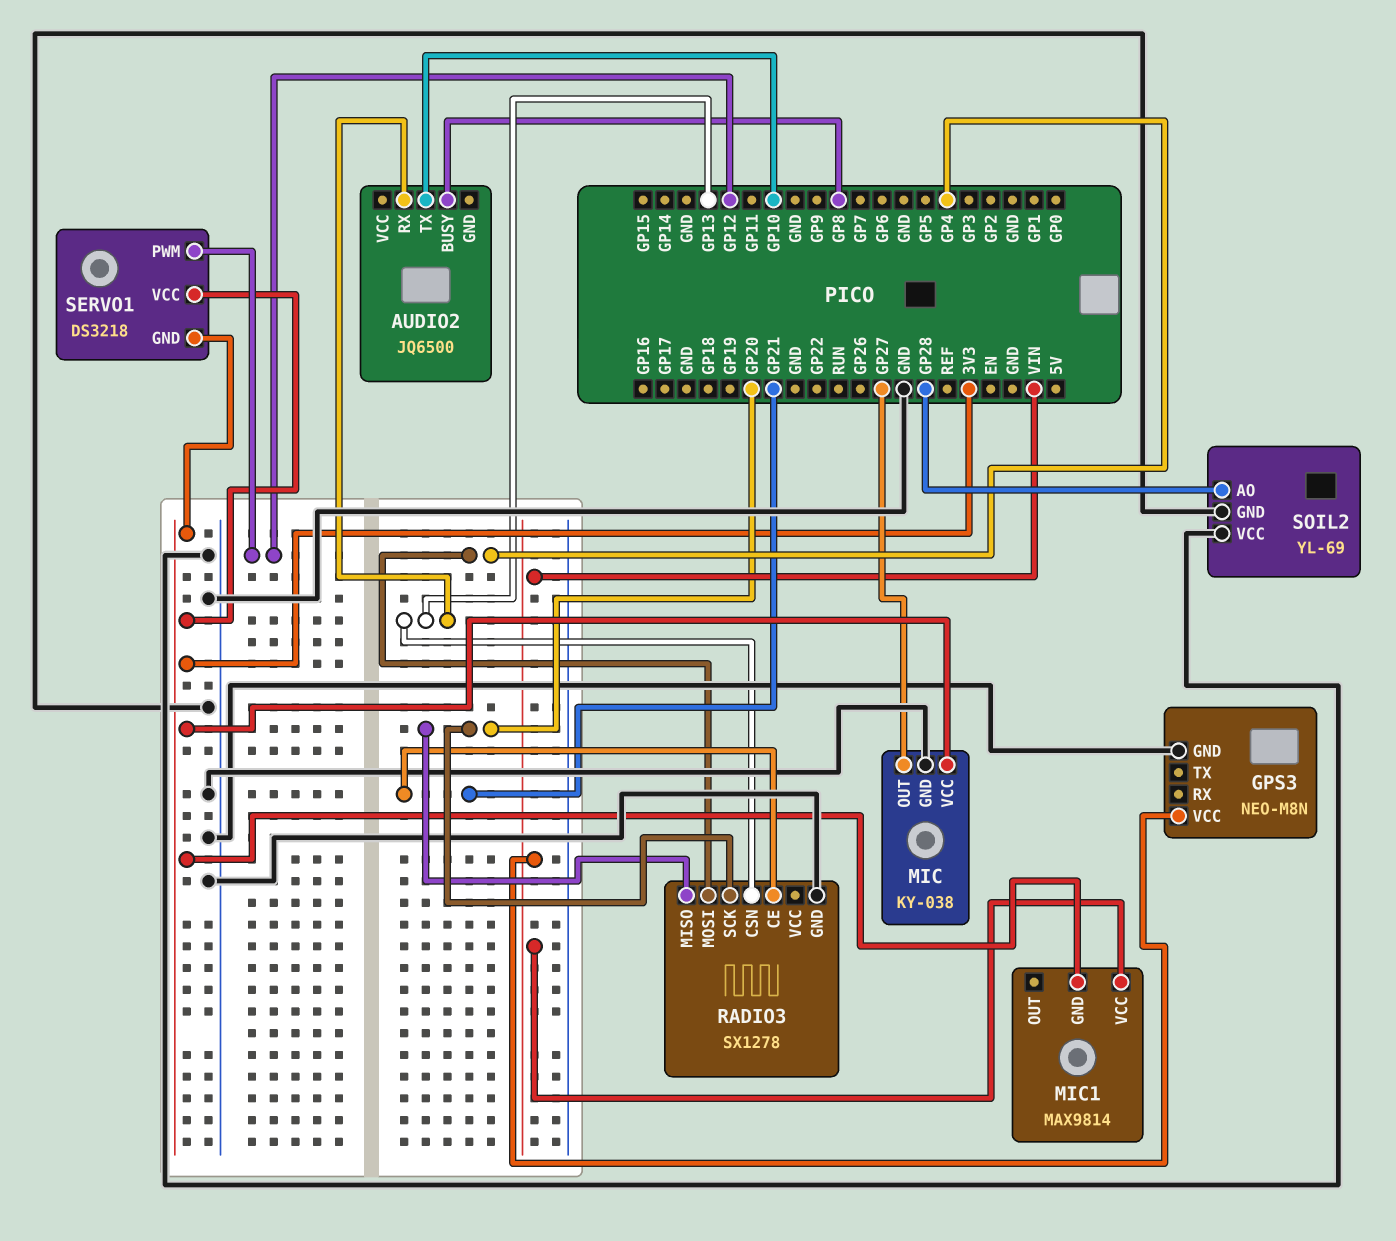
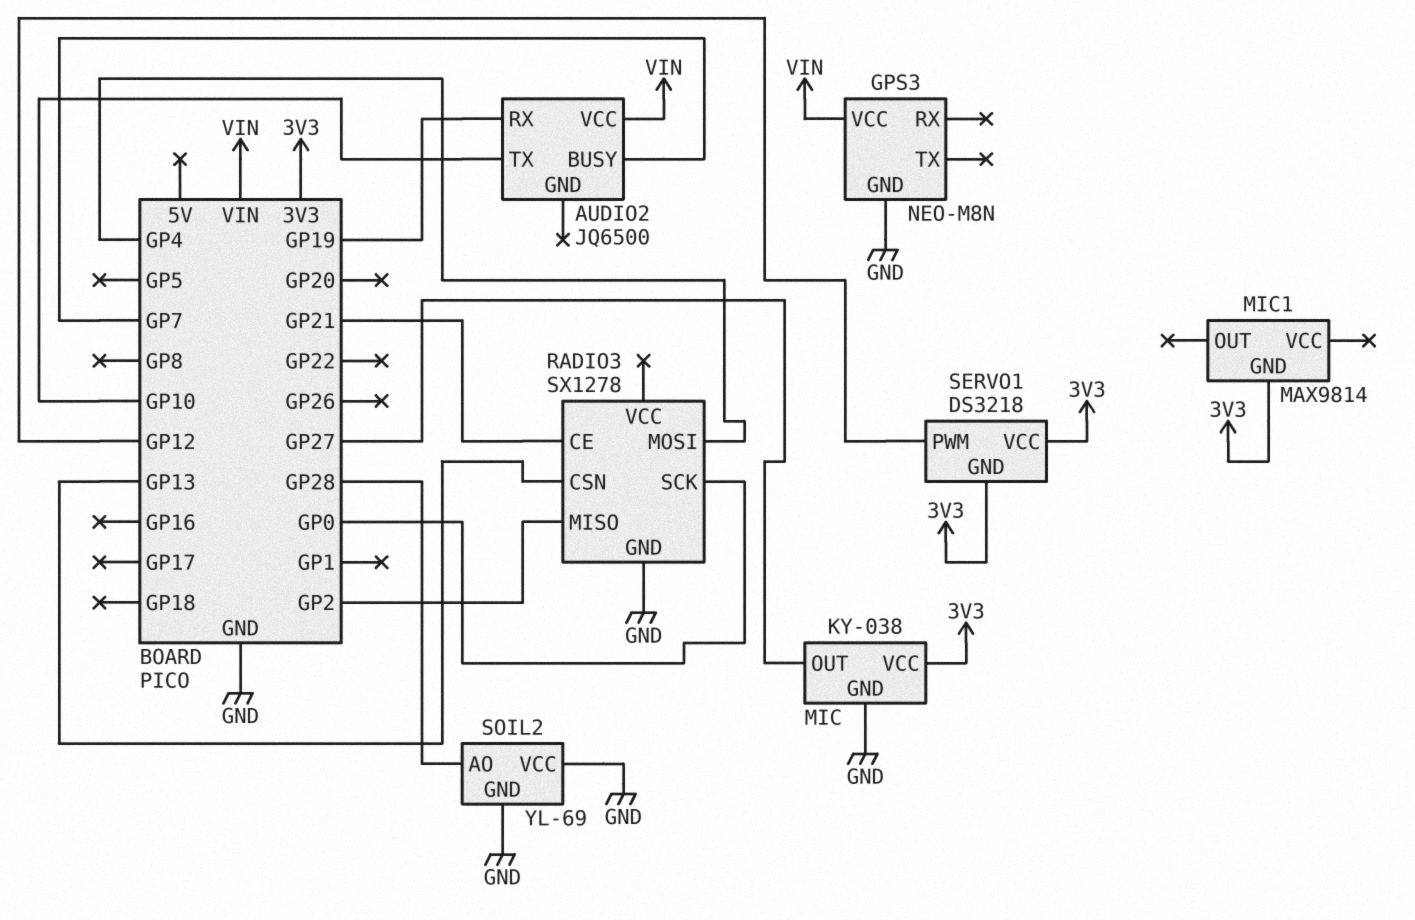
AUDIO2 pin BUSY: GP8 -> GP7
AUDIO2 pin RX: GP13 -> GP19
AUDIO2 pin VCC: none -> VIN
MIC1 pin VCC: VIN -> none
RADIO3 pin MISO: GP20 -> GP2
RADIO3 pin SCK: GP20 -> GP0

